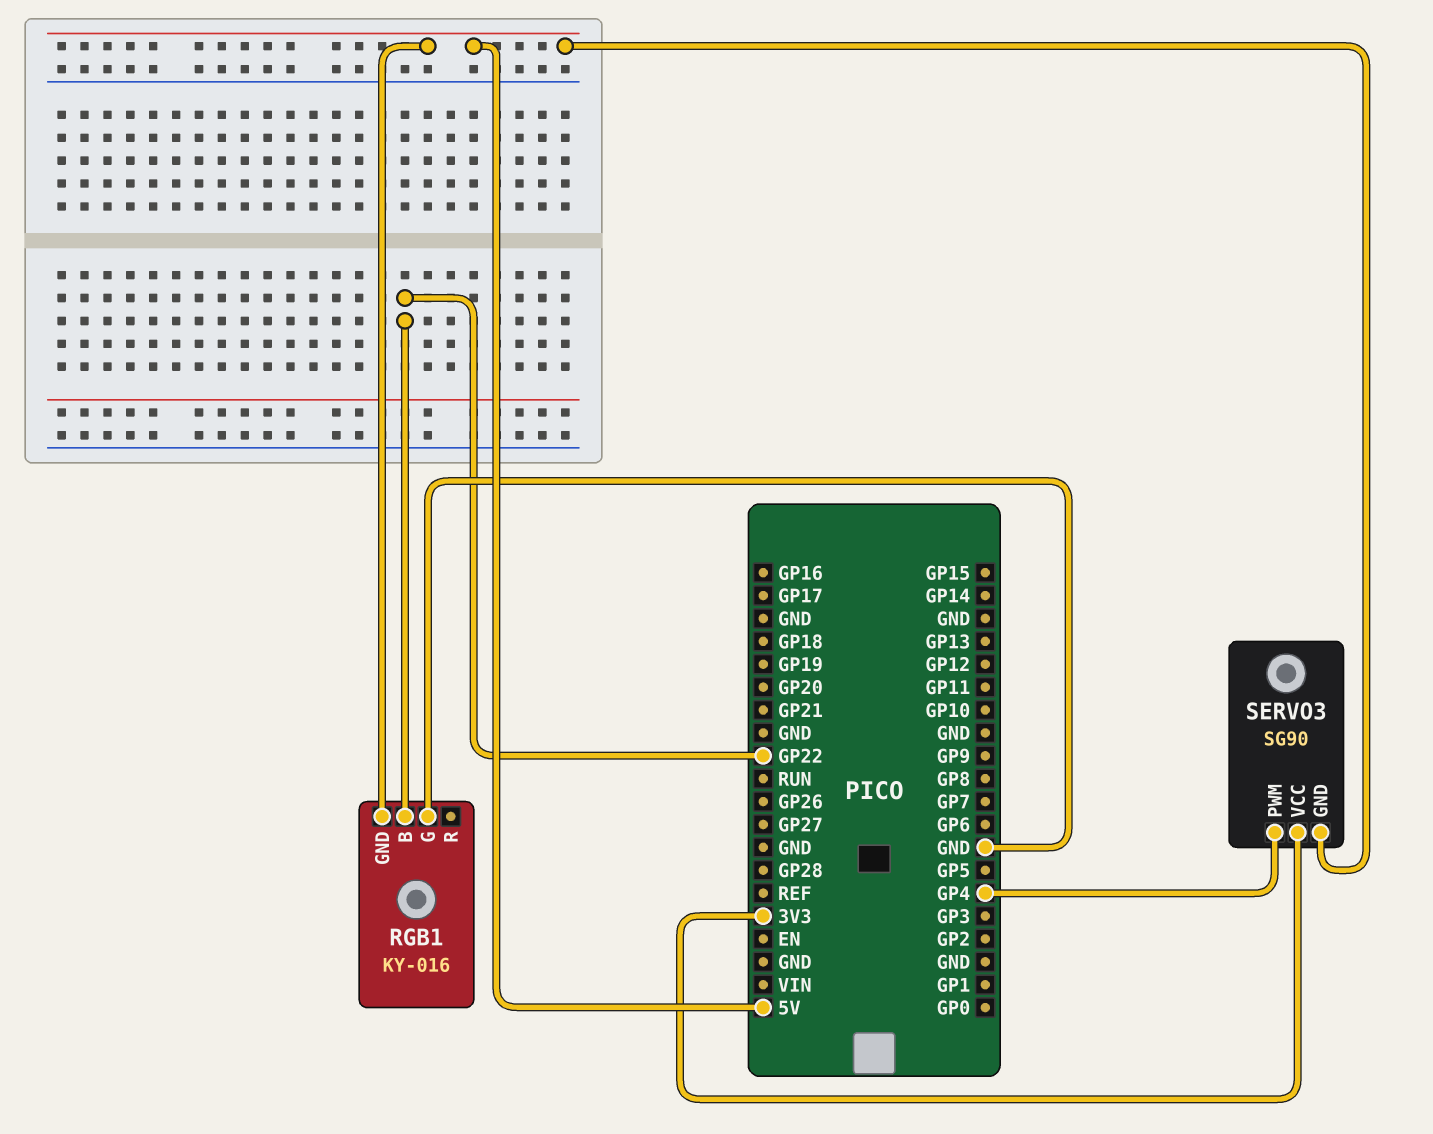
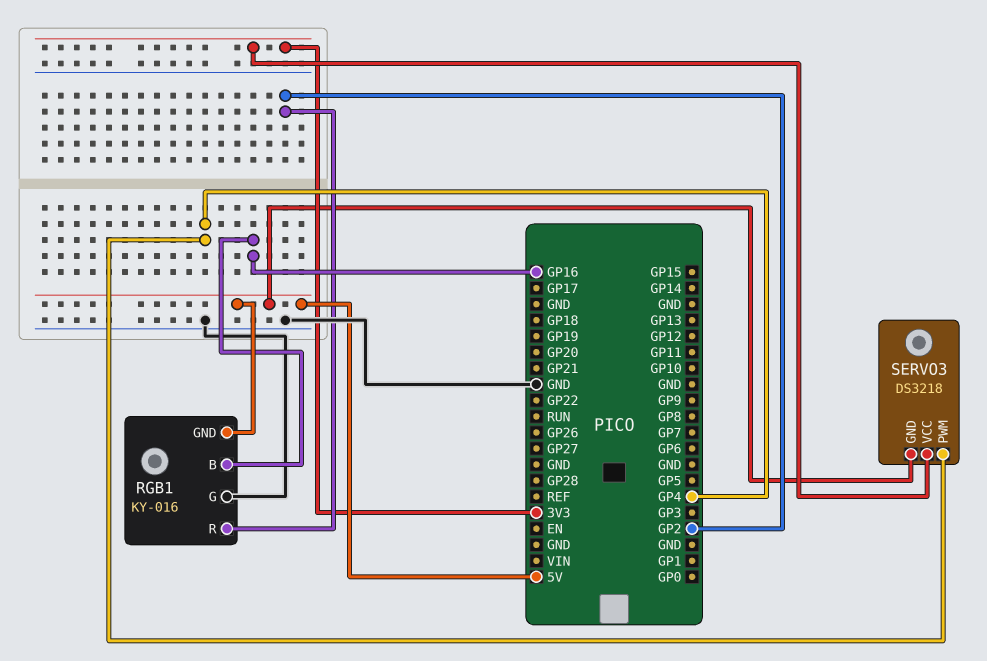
RGB1 pin B: GP22 -> GP16
RGB1 pin R: none -> GP2
SERVO3: SG90 -> DS3218

